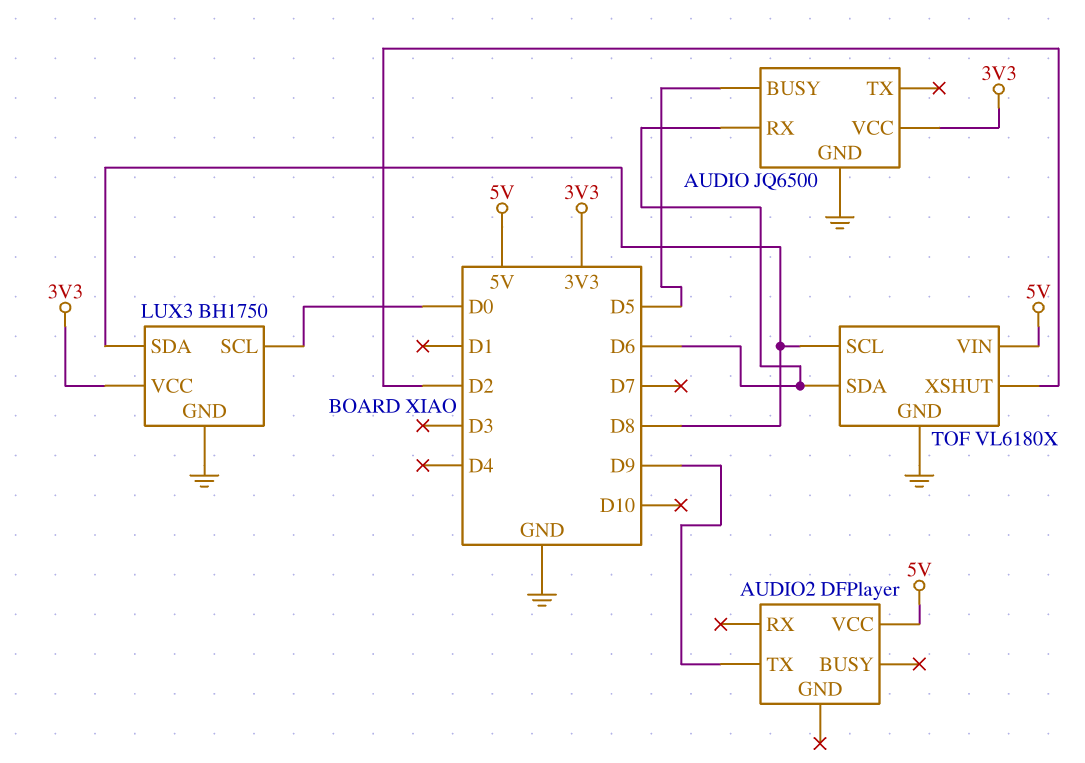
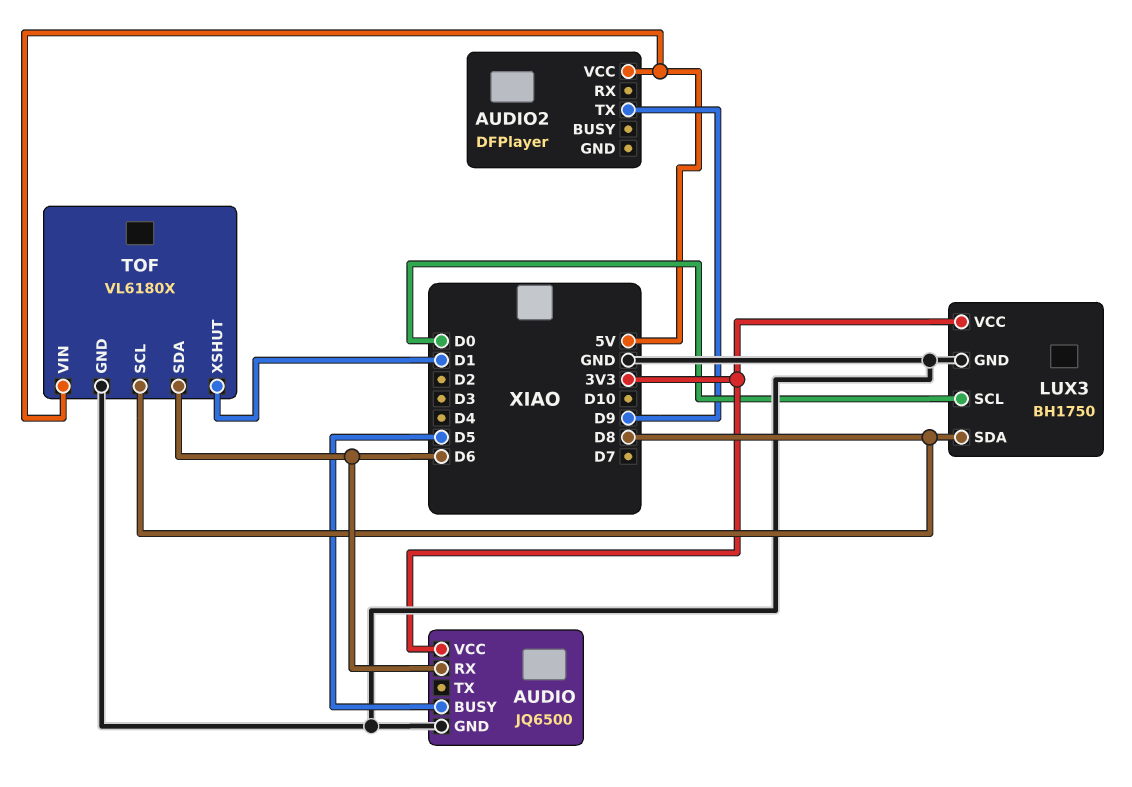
TOF pin XSHUT: D2 -> D1

